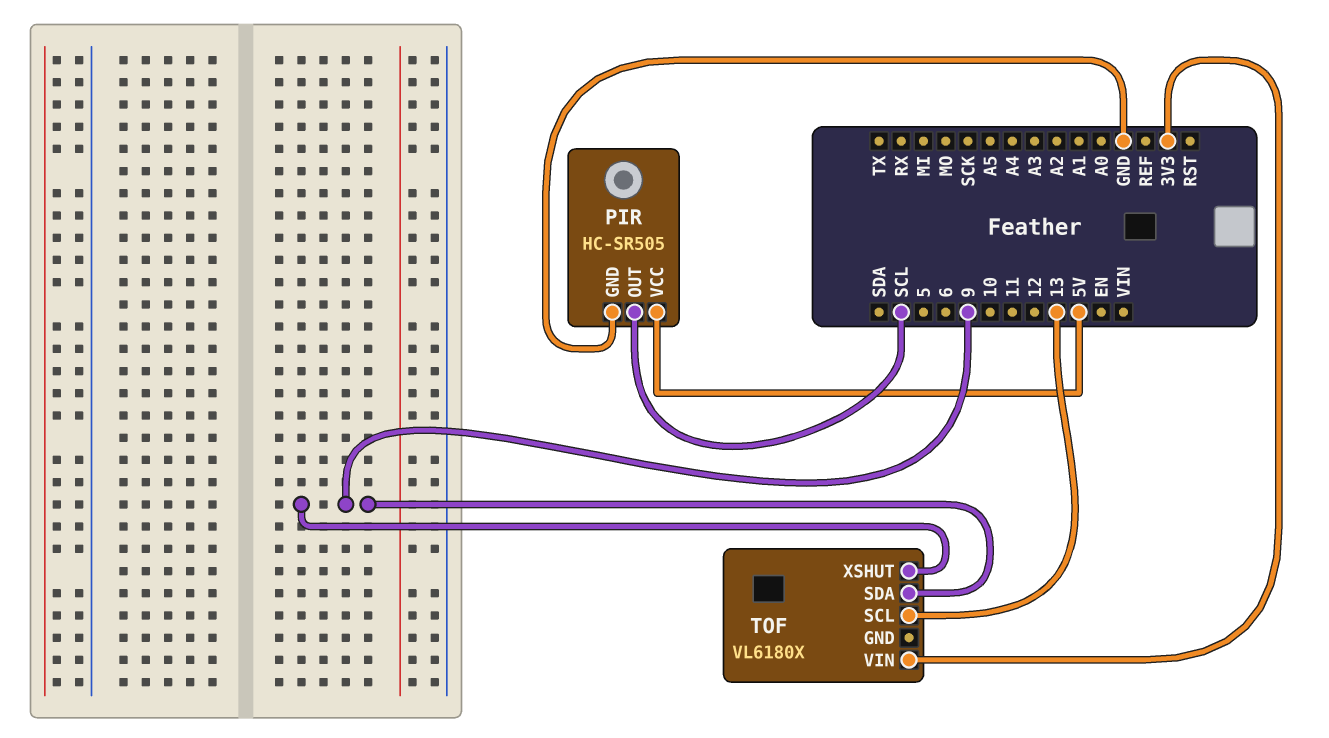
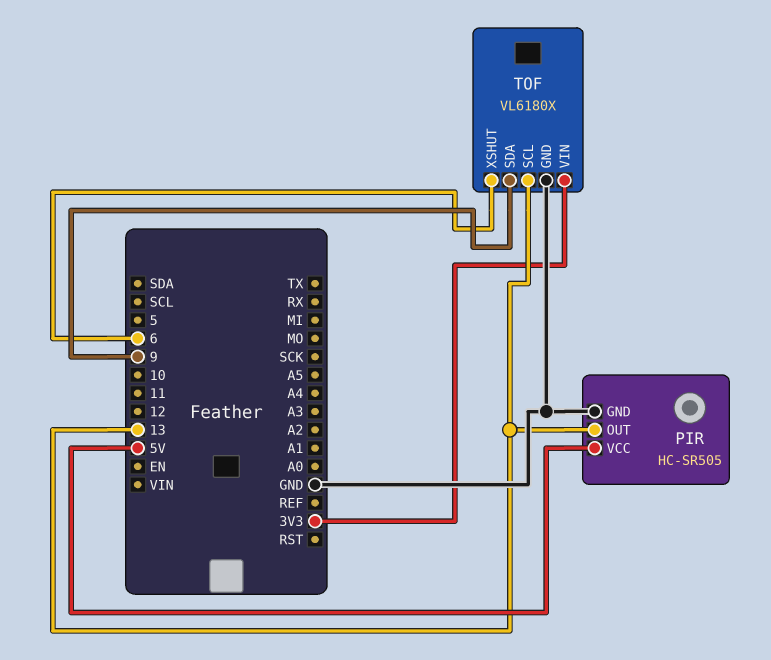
PIR pin OUT: SCL -> 13
TOF pin GND: none -> GND
TOF pin XSHUT: 9 -> 6

